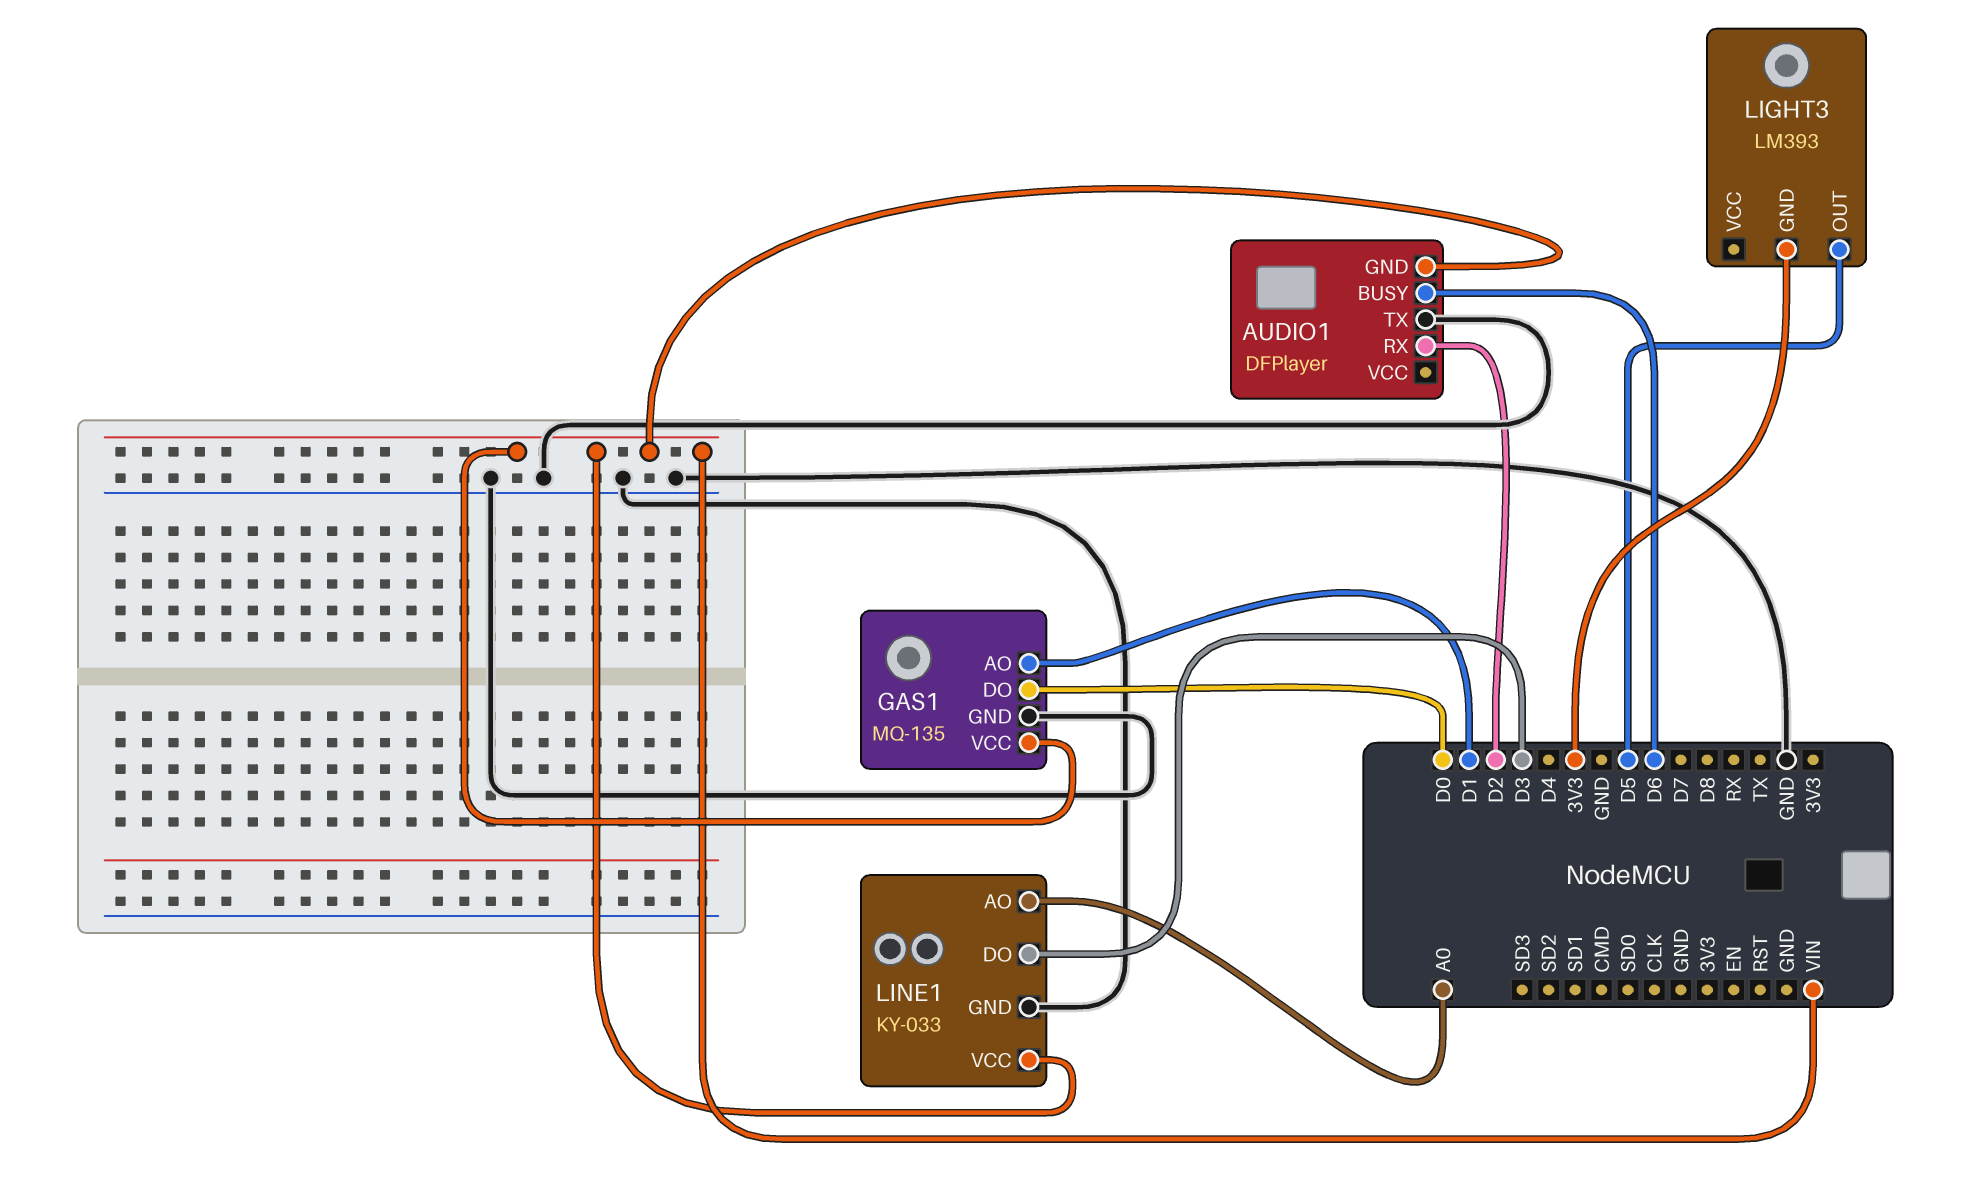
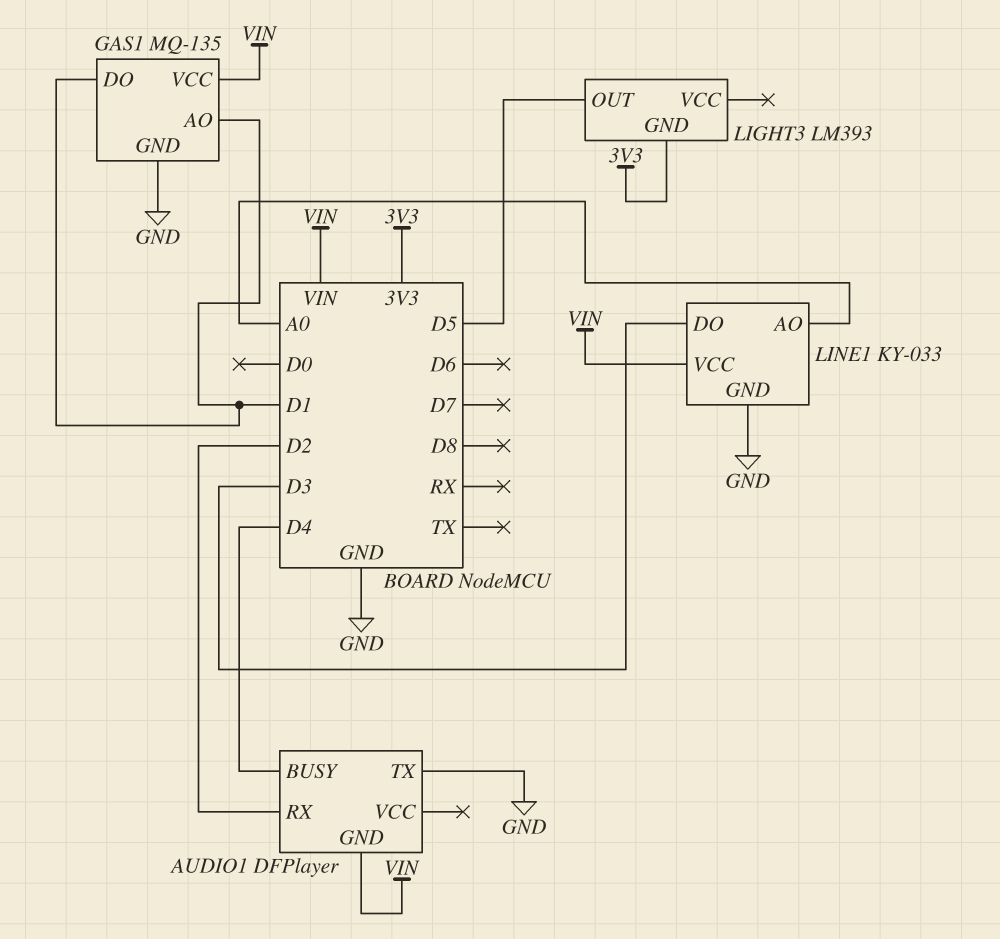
AUDIO1 pin BUSY: D6 -> D4
GAS1 pin DO: D0 -> D1

